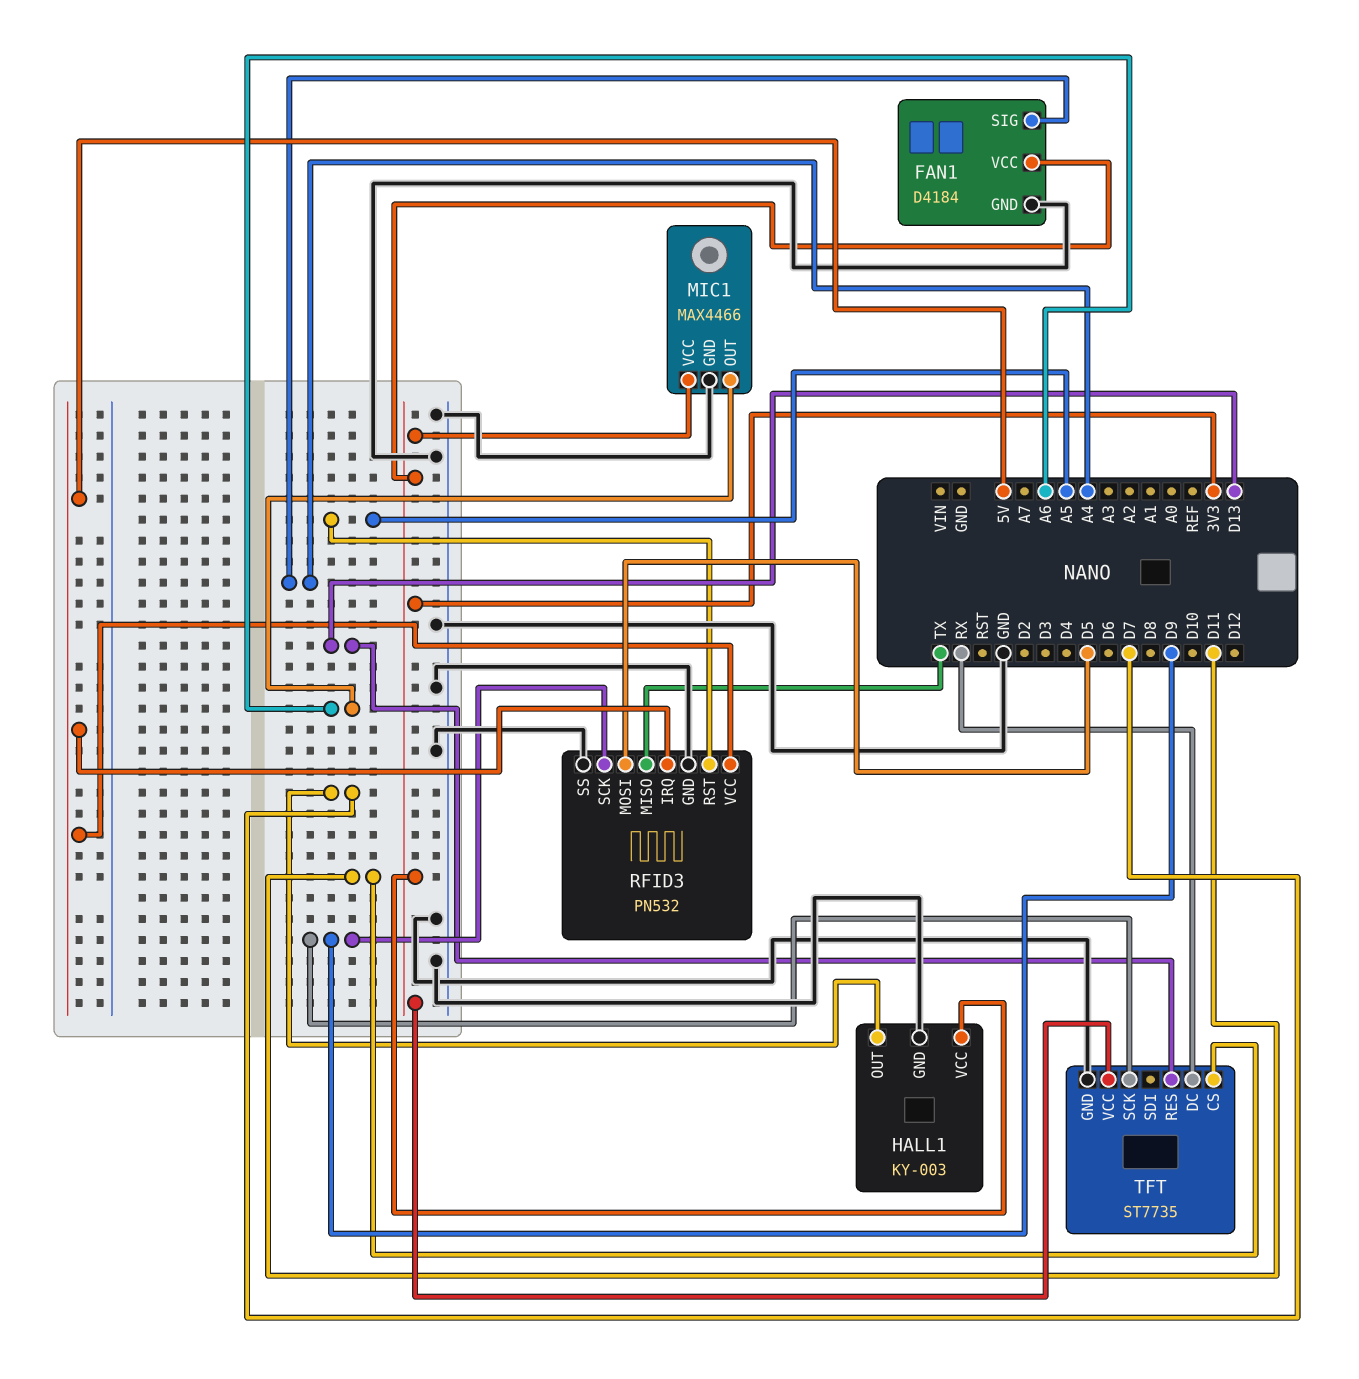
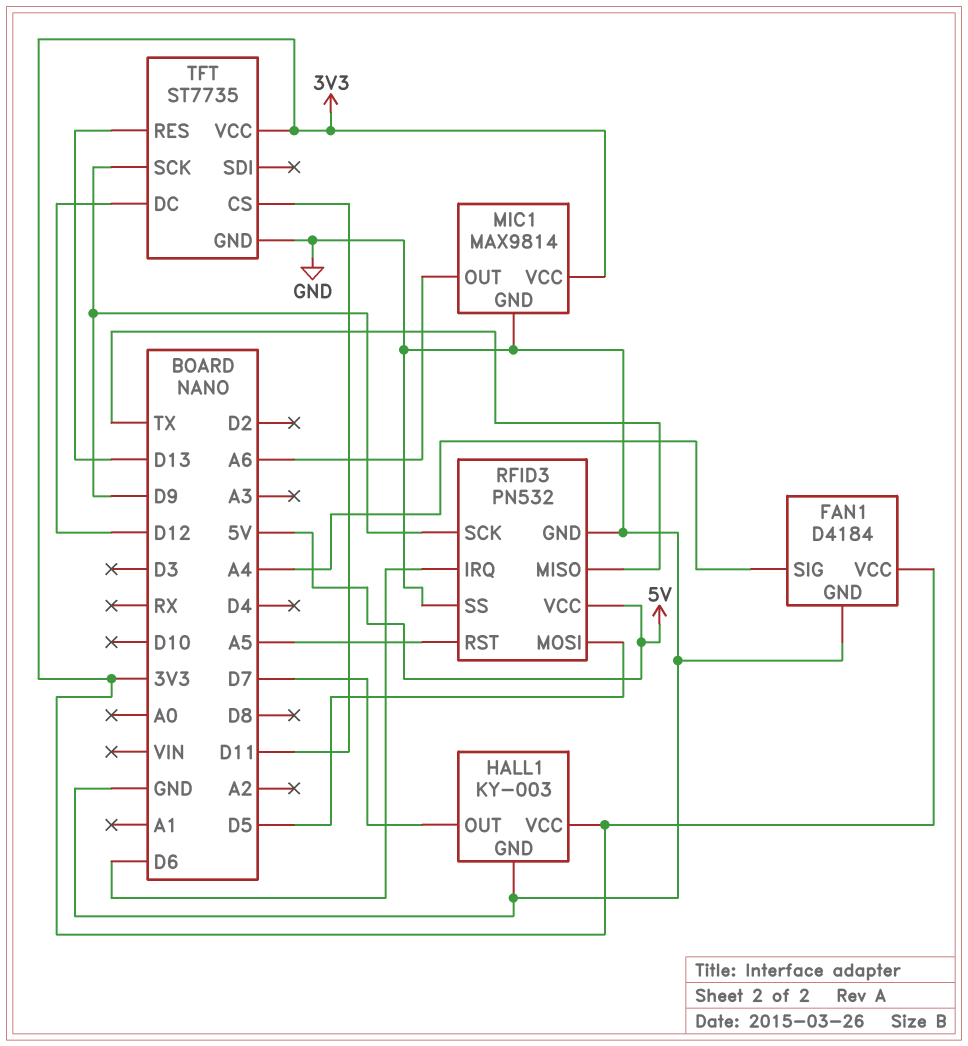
MIC1: MAX4466 -> MAX9814
RFID3 pin IRQ: 5V -> D6
TFT pin DC: RX -> D12

